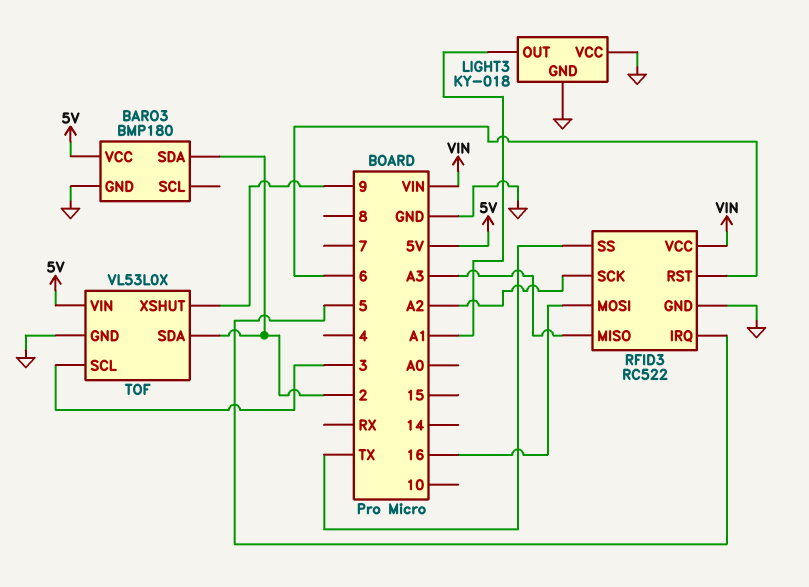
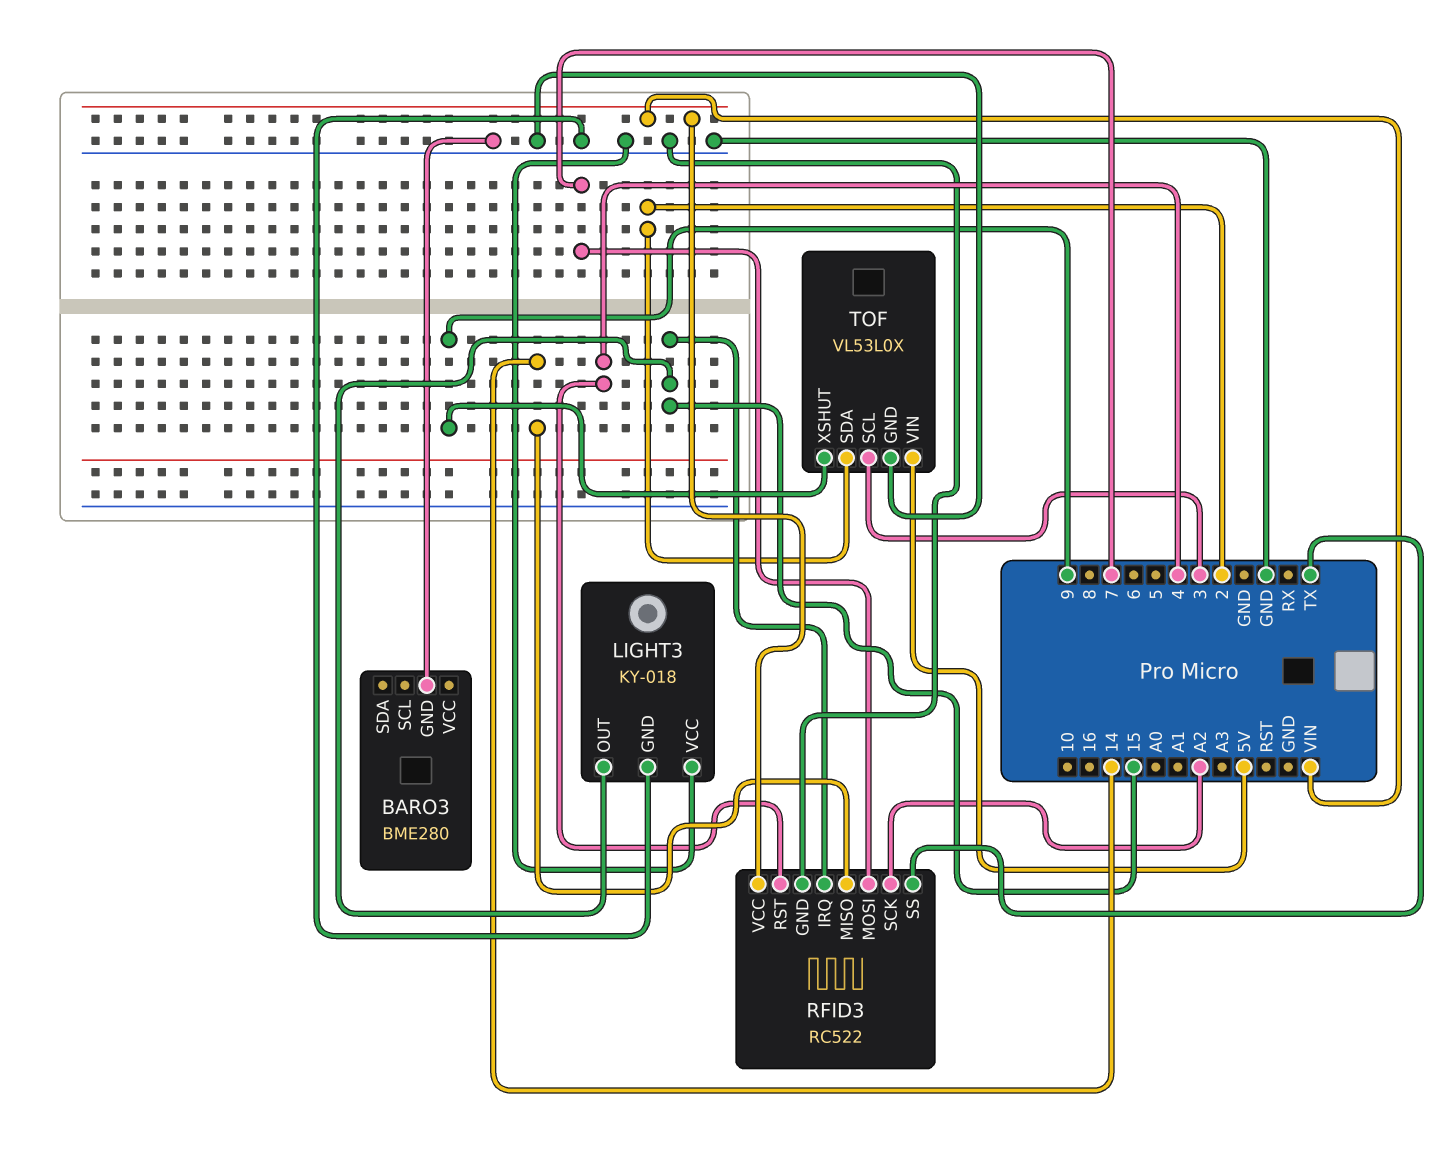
BARO3: BMP180 -> BME280
BARO3 pin SDA: 2 -> none
BARO3 pin VCC: 5V -> none
LIGHT3 pin OUT: A1 -> 15
RFID3 pin IRQ: 5 -> 15
RFID3 pin MISO: A3 -> 14
RFID3 pin MOSI: 16 -> 7
RFID3 pin RST: 6 -> 4

